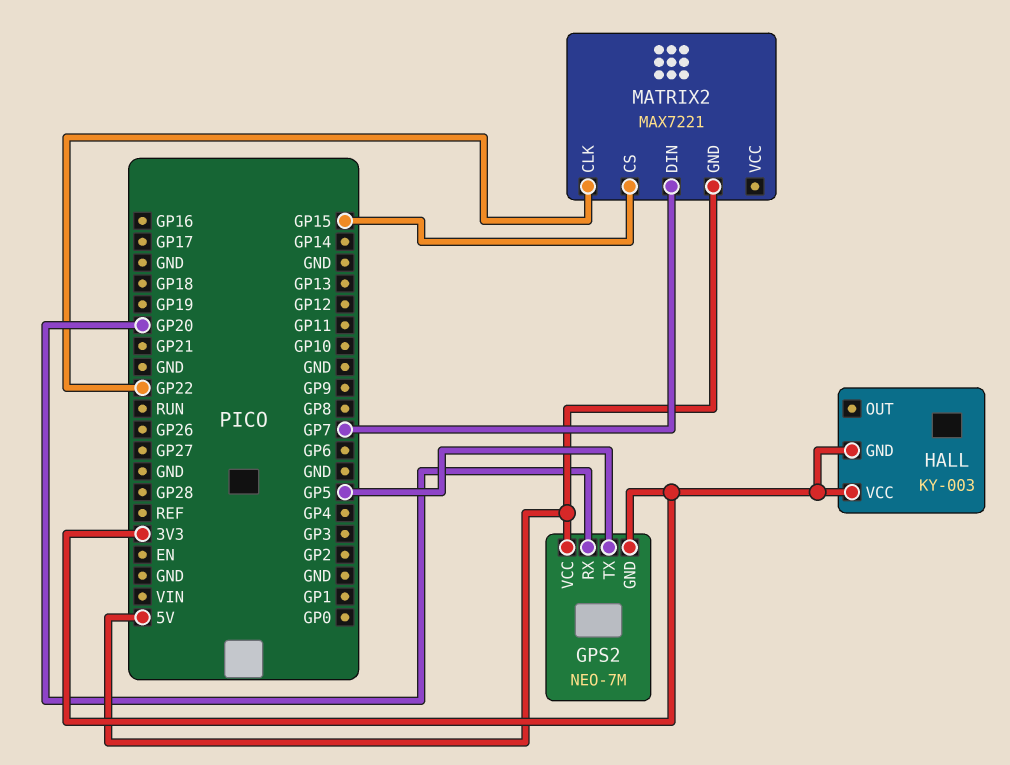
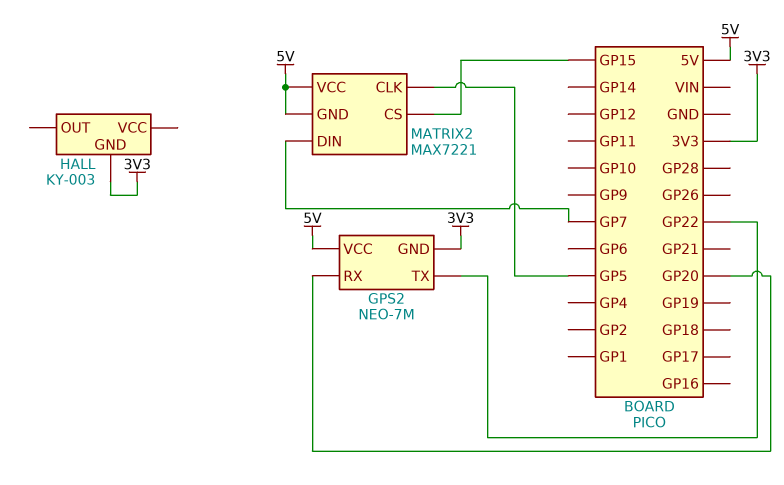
GPS2 pin TX: GP5 -> GP22
HALL pin VCC: 3V3 -> none
MATRIX2 pin CLK: GP22 -> GP5
MATRIX2 pin VCC: none -> 5V

